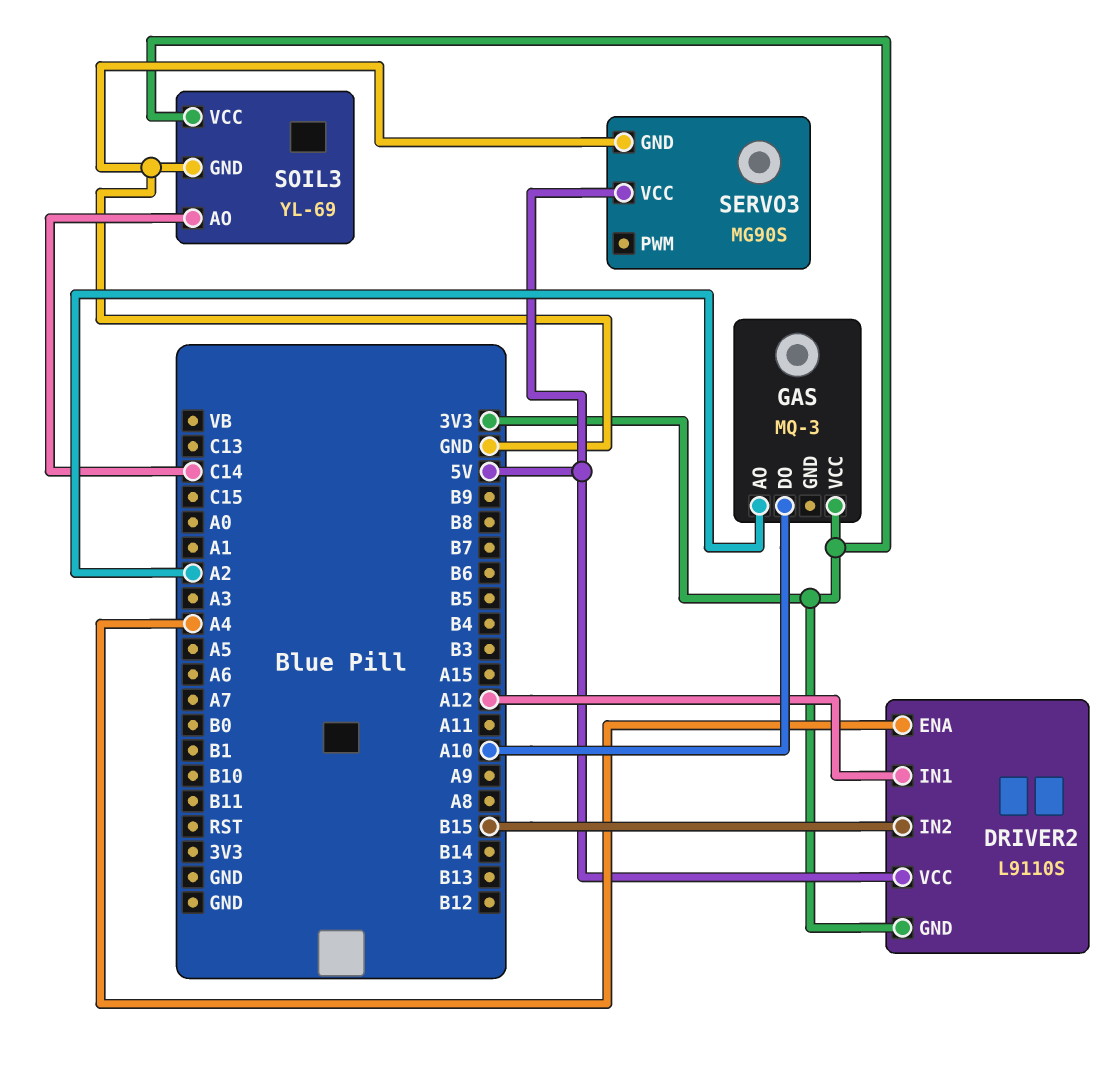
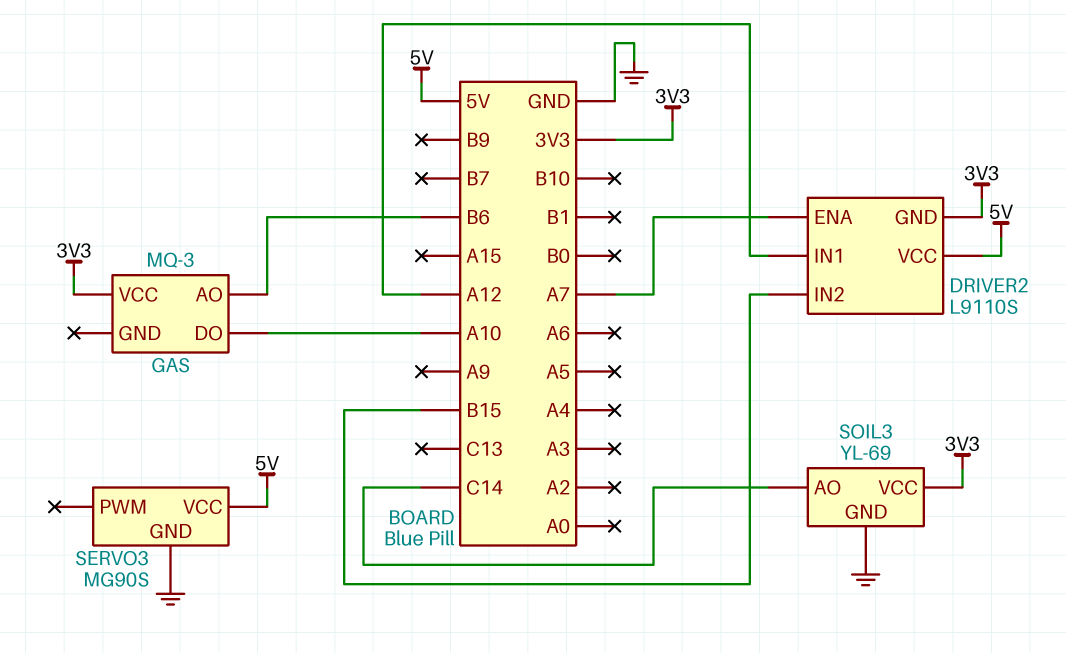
DRIVER2 pin ENA: A4 -> A7
GAS pin AO: A2 -> B6

